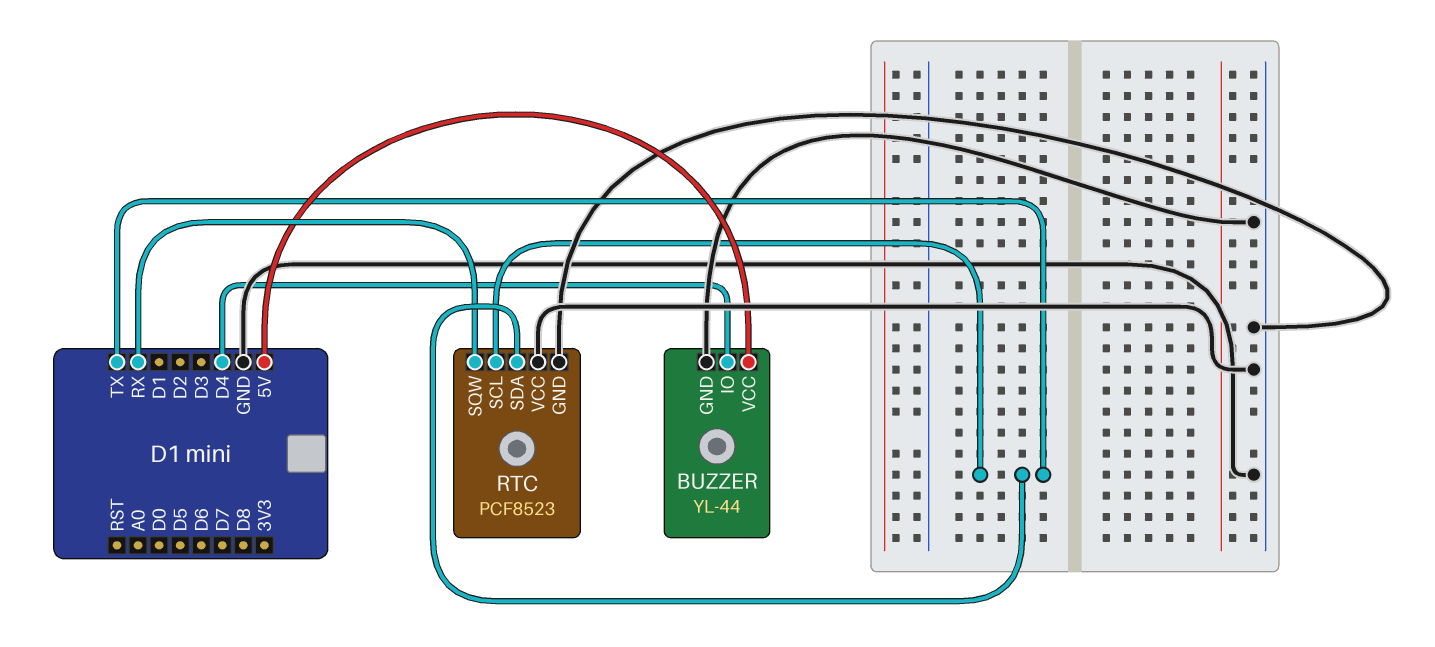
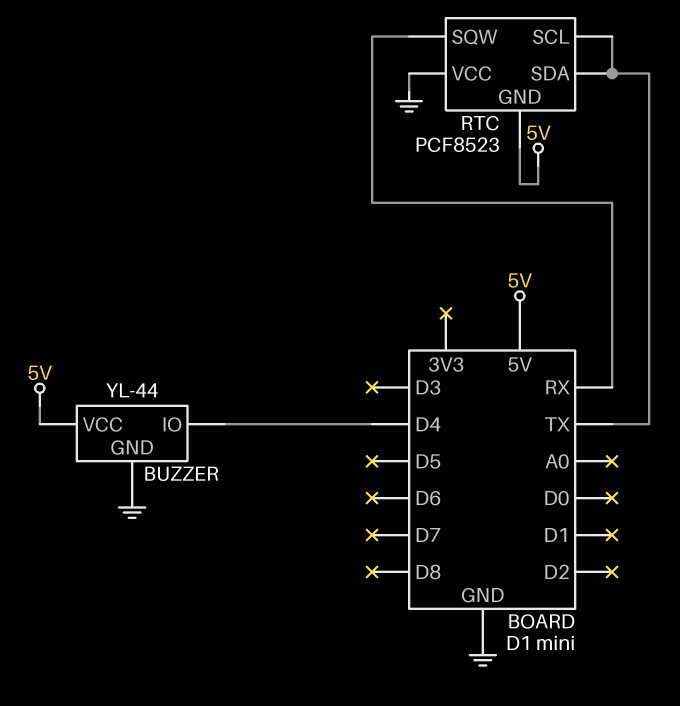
RTC pin GND: GND -> 5V

